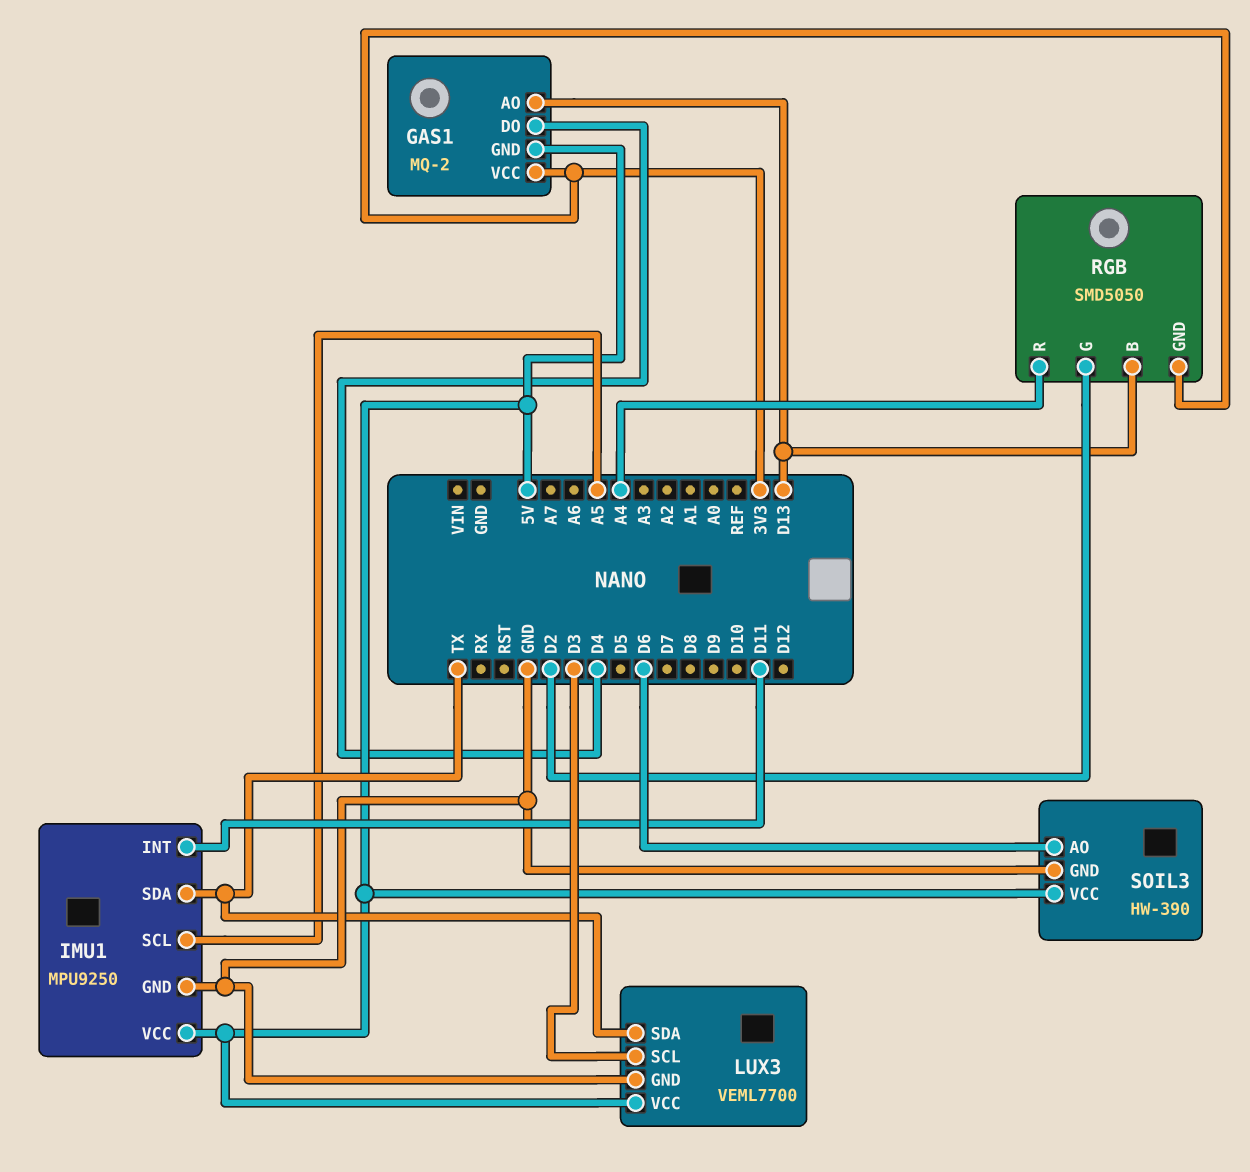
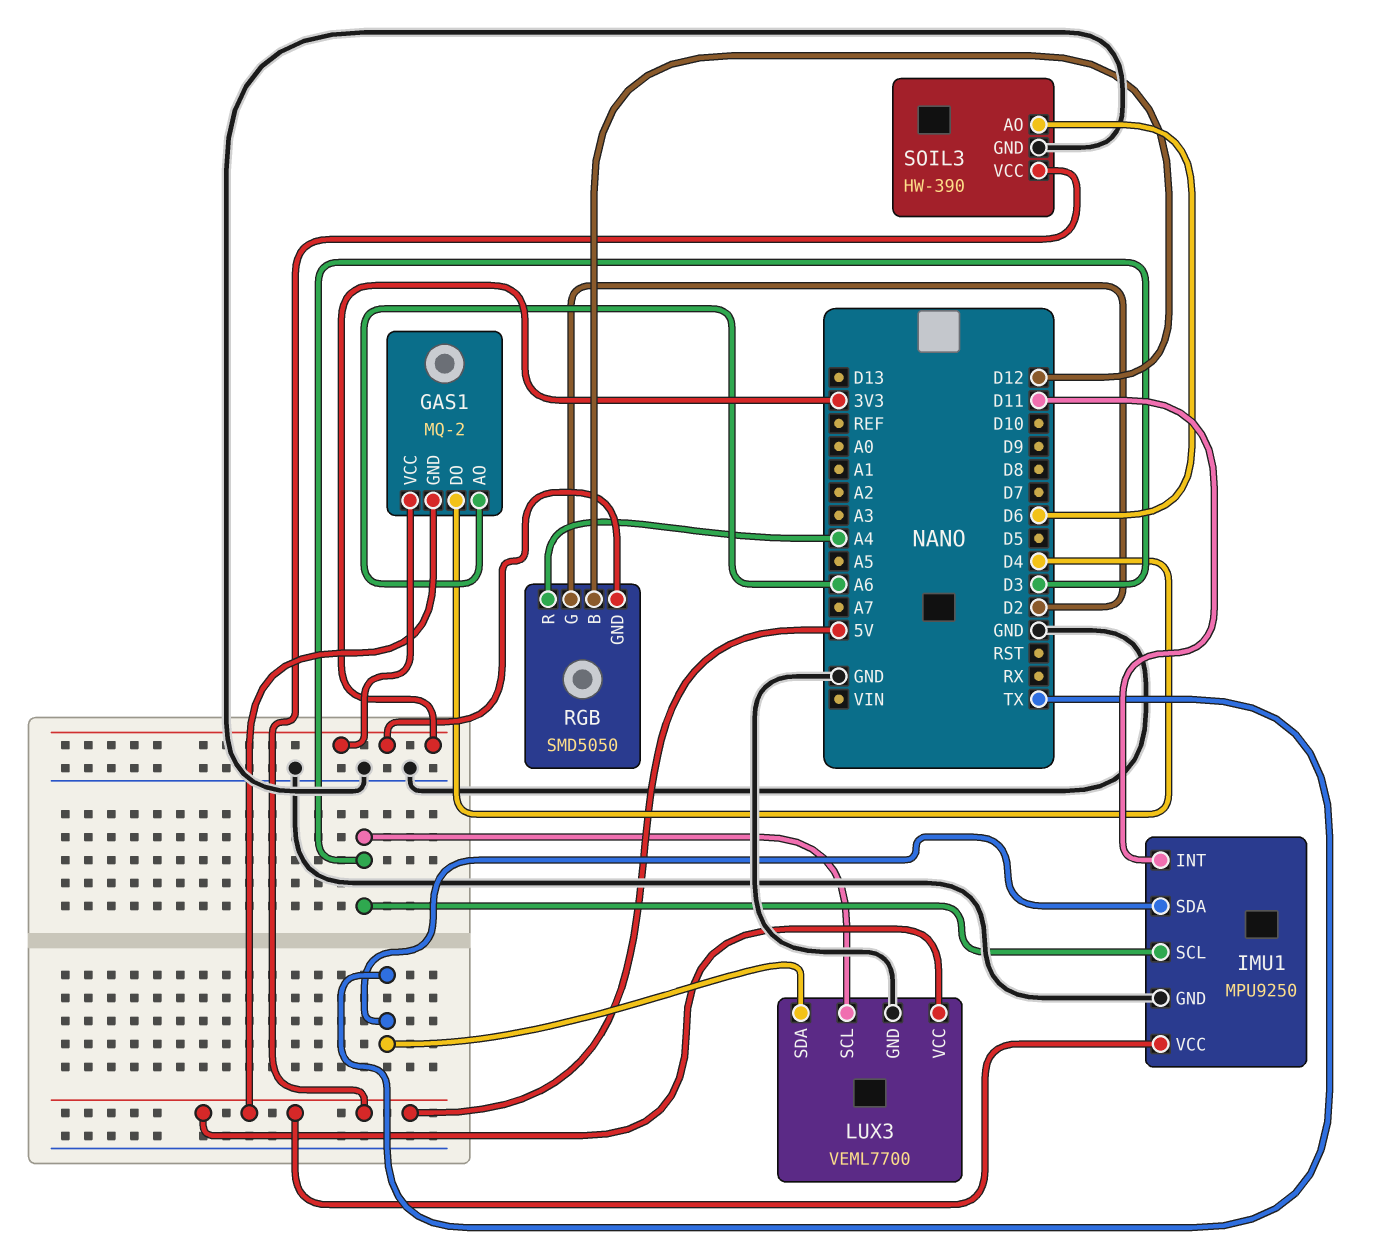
GAS1 pin AO: D13 -> A6
IMU1 pin SCL: A5 -> D3
RGB pin B: D13 -> D12

